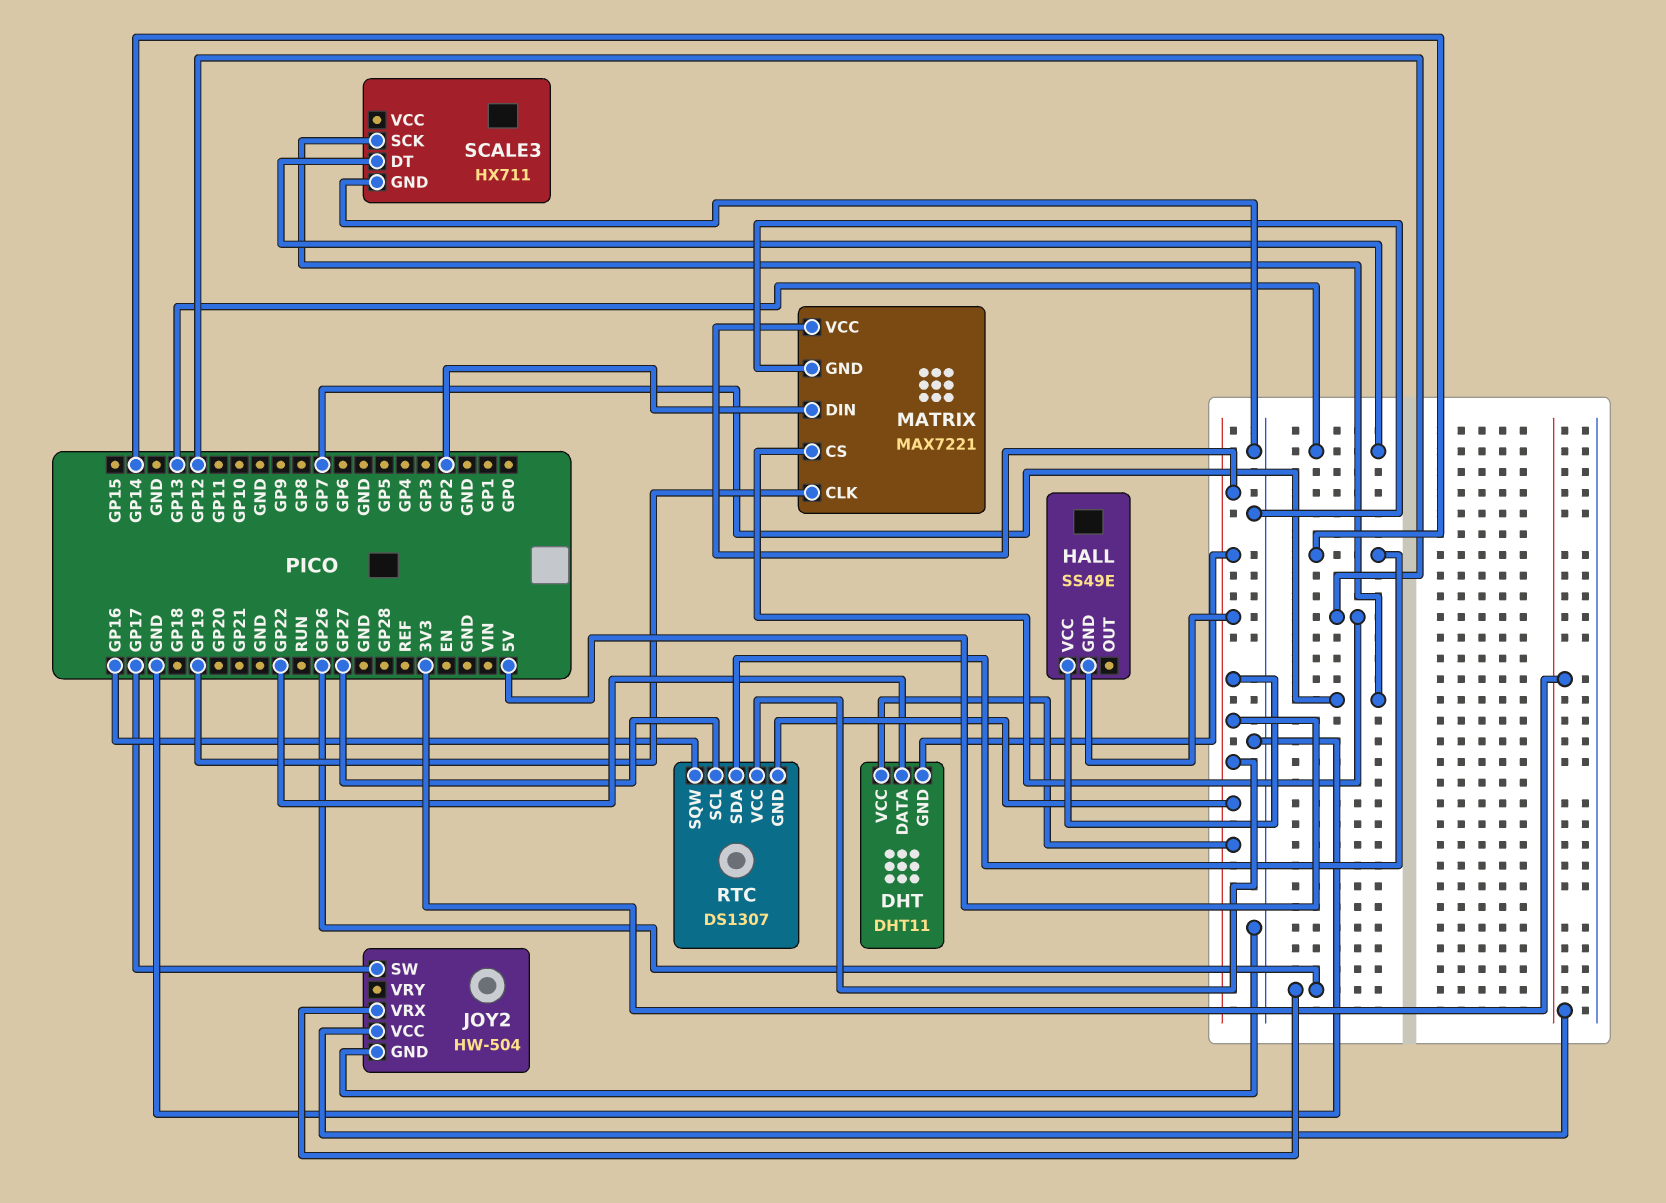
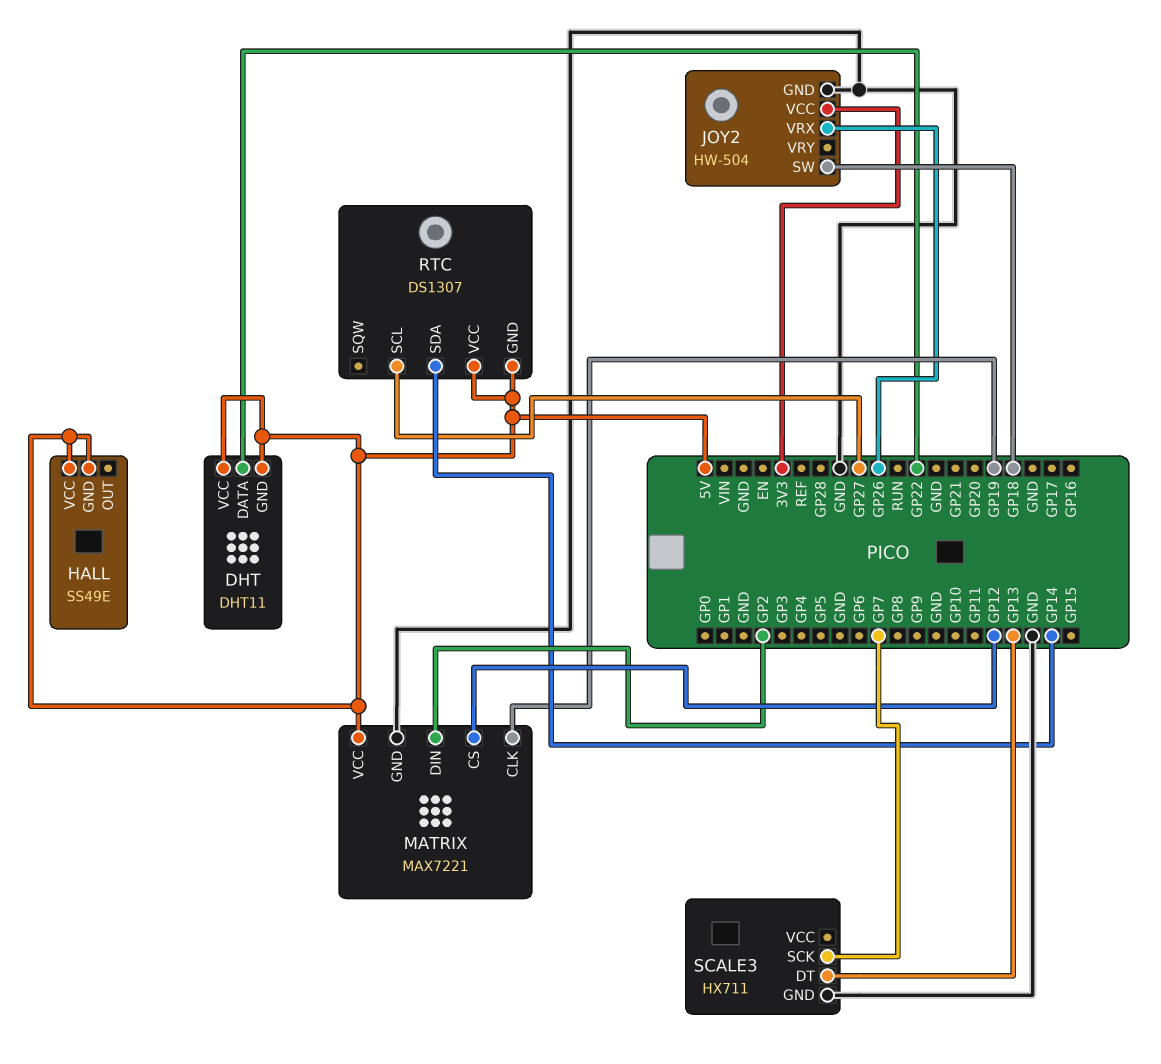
JOY2 pin SW: GP17 -> GP18
RTC pin SQW: GP16 -> none

